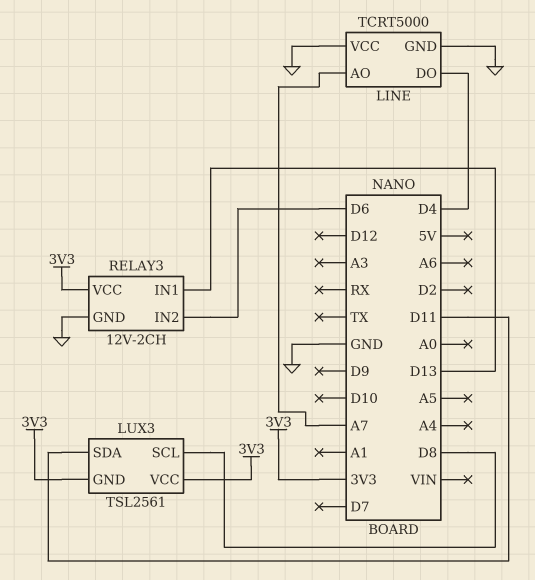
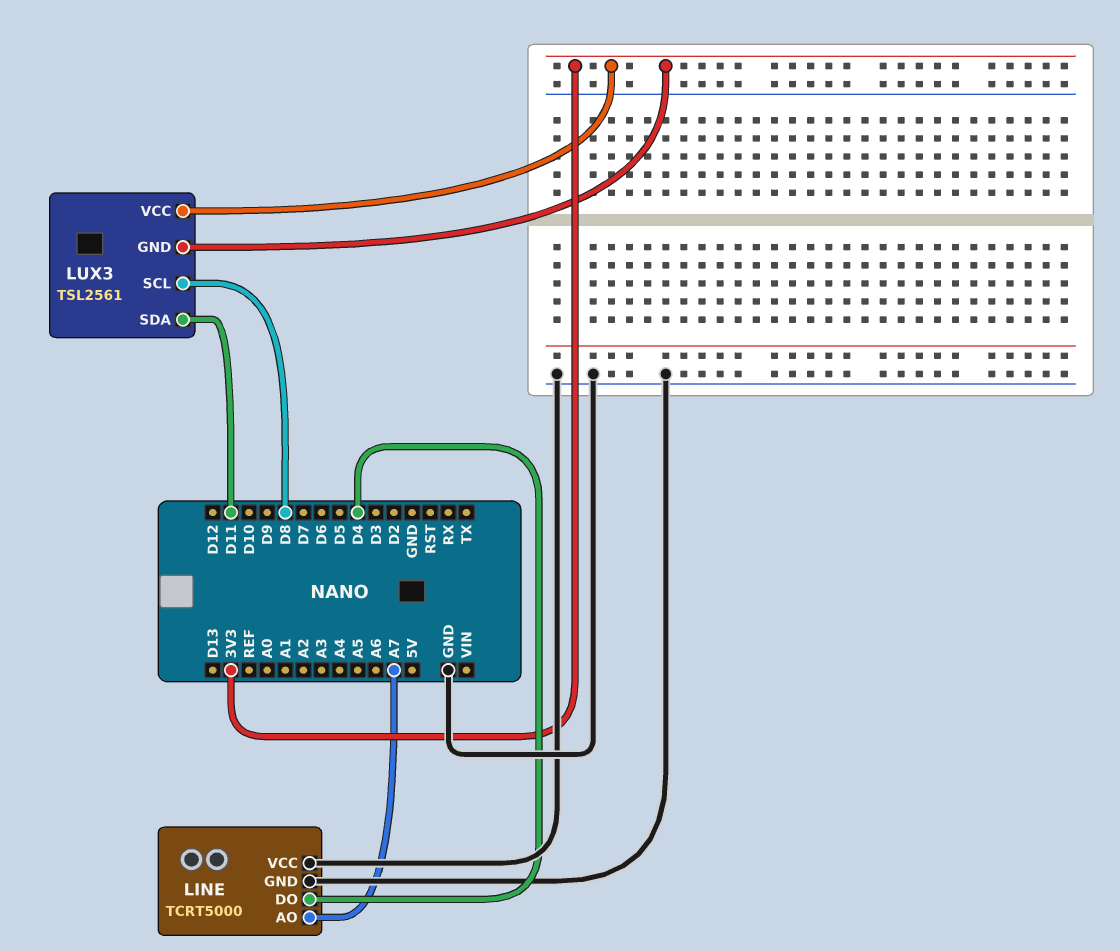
RELAY3: 12V-2CH -> none
RELAY3 pin GND: GND -> none
RELAY3 pin IN1: D13 -> none
RELAY3 pin IN2: D6 -> none
RELAY3 pin VCC: 3V3 -> none

